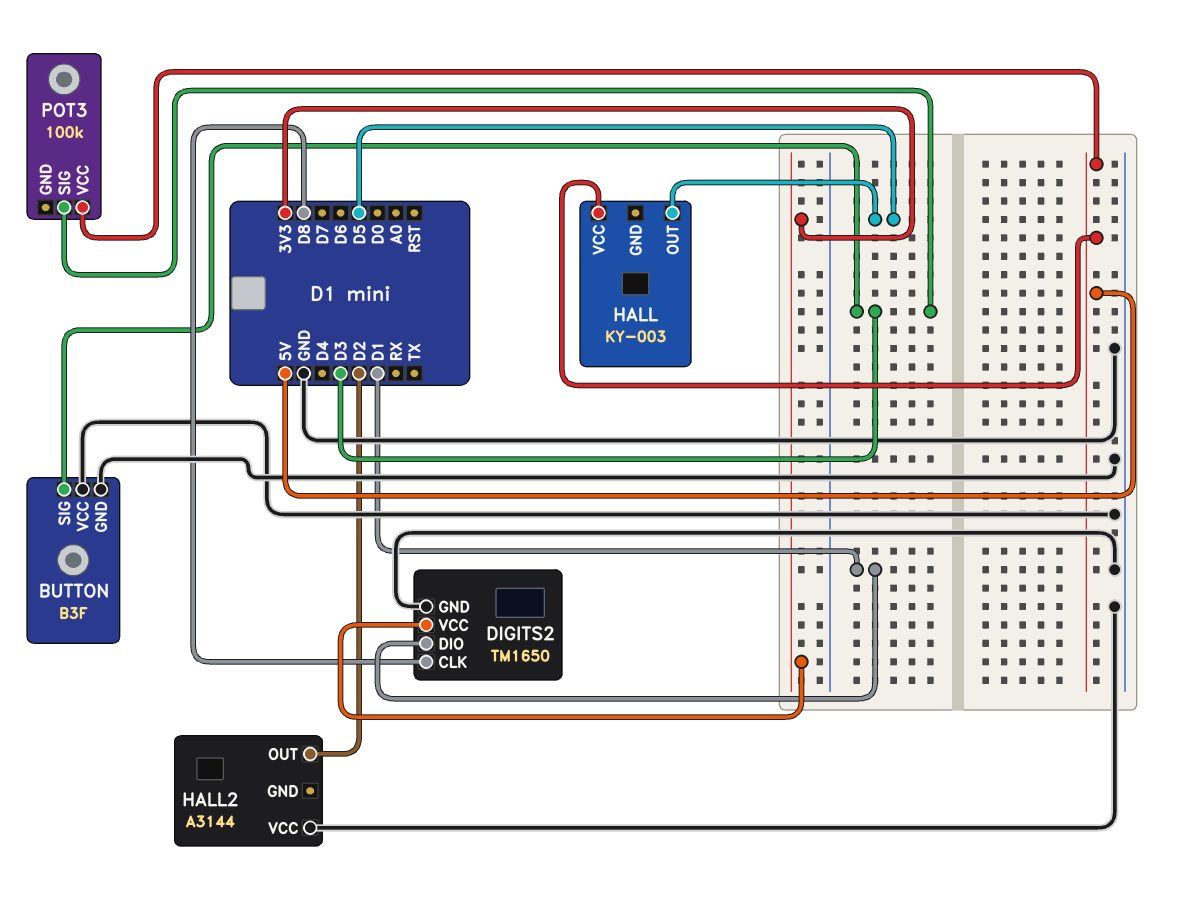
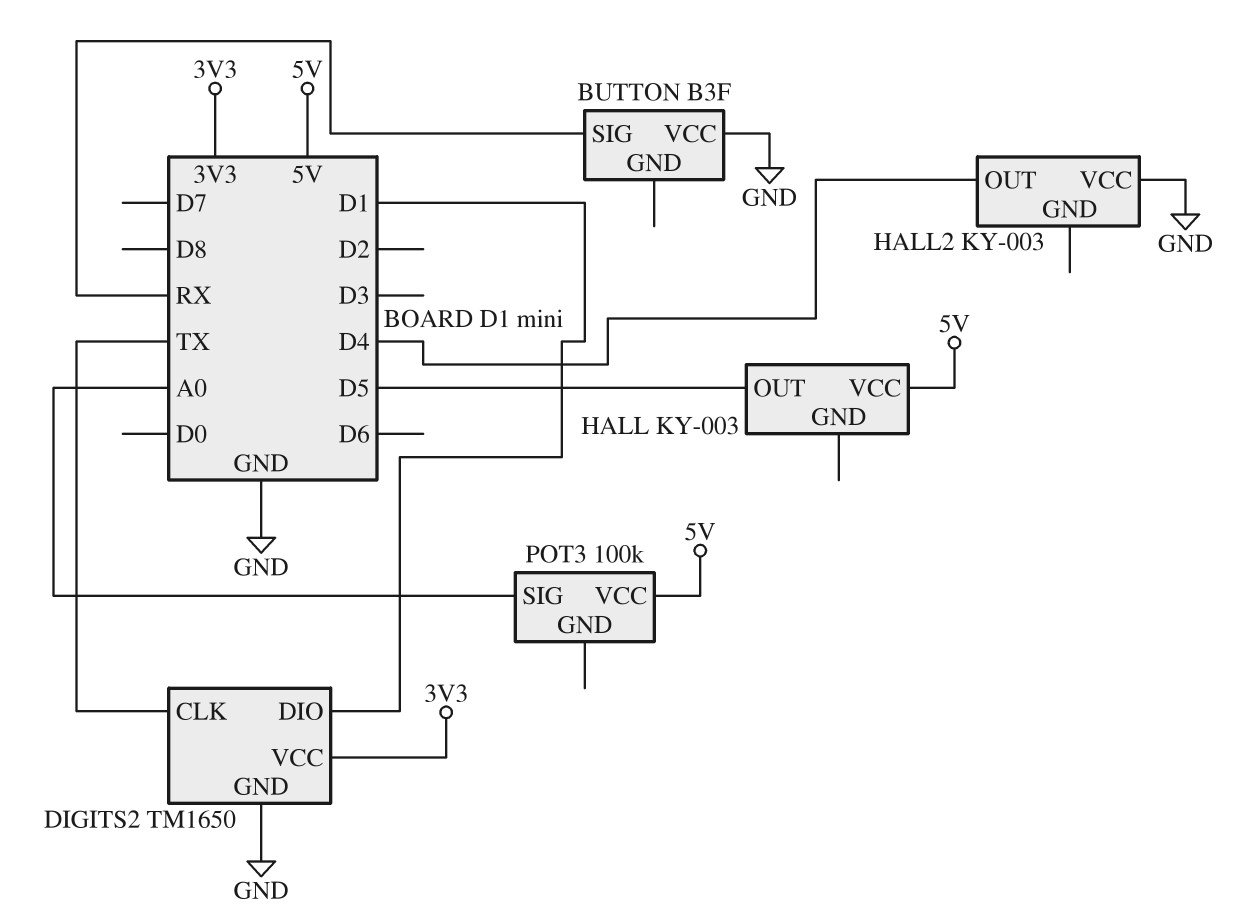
BUTTON pin GND: GND -> none
BUTTON pin SIG: D3 -> RX
DIGITS2 pin CLK: D8 -> TX
HALL2: A3144 -> KY-003
HALL2 pin OUT: D2 -> D4
POT3 pin SIG: D3 -> A0

